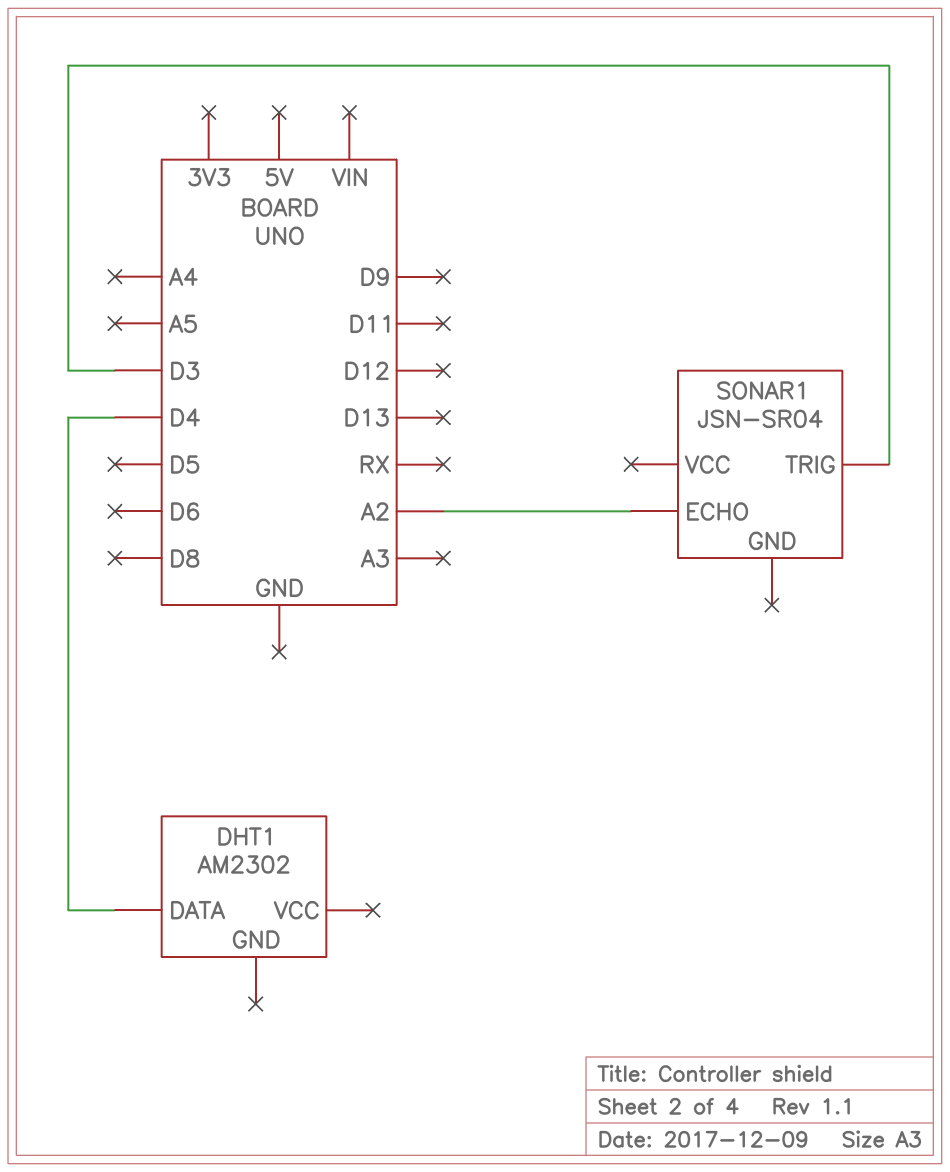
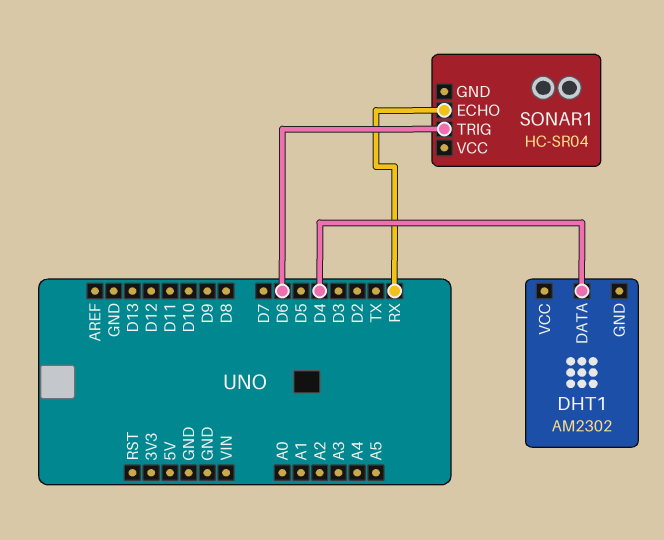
SONAR1: JSN-SR04 -> HC-SR04
SONAR1 pin ECHO: A2 -> RX
SONAR1 pin TRIG: D3 -> D6

